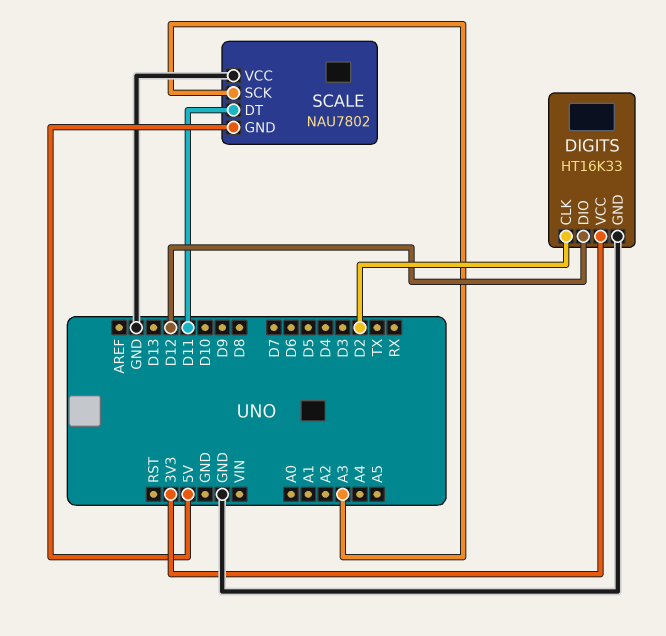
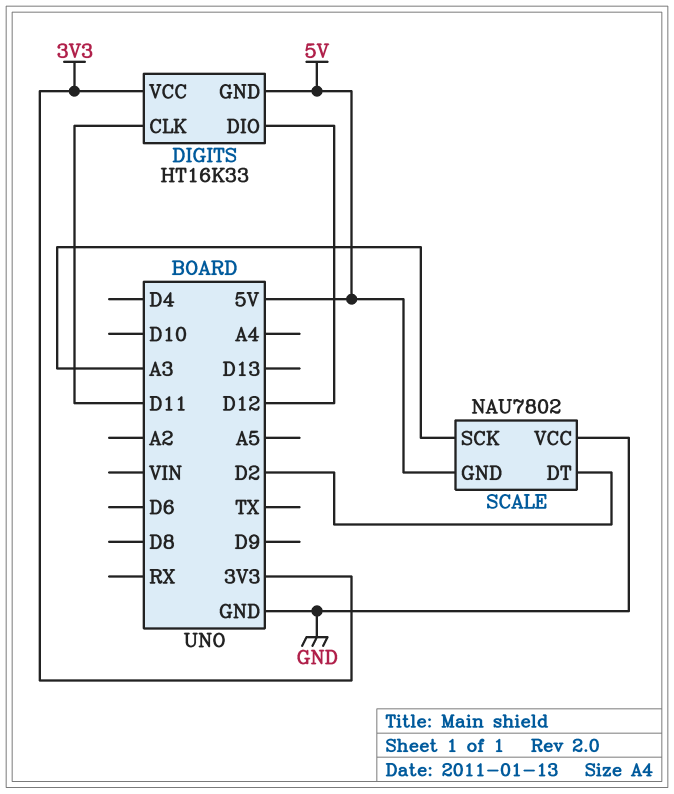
DIGITS pin CLK: D2 -> D11
DIGITS pin GND: GND -> 5V
SCALE pin DT: D11 -> D2

